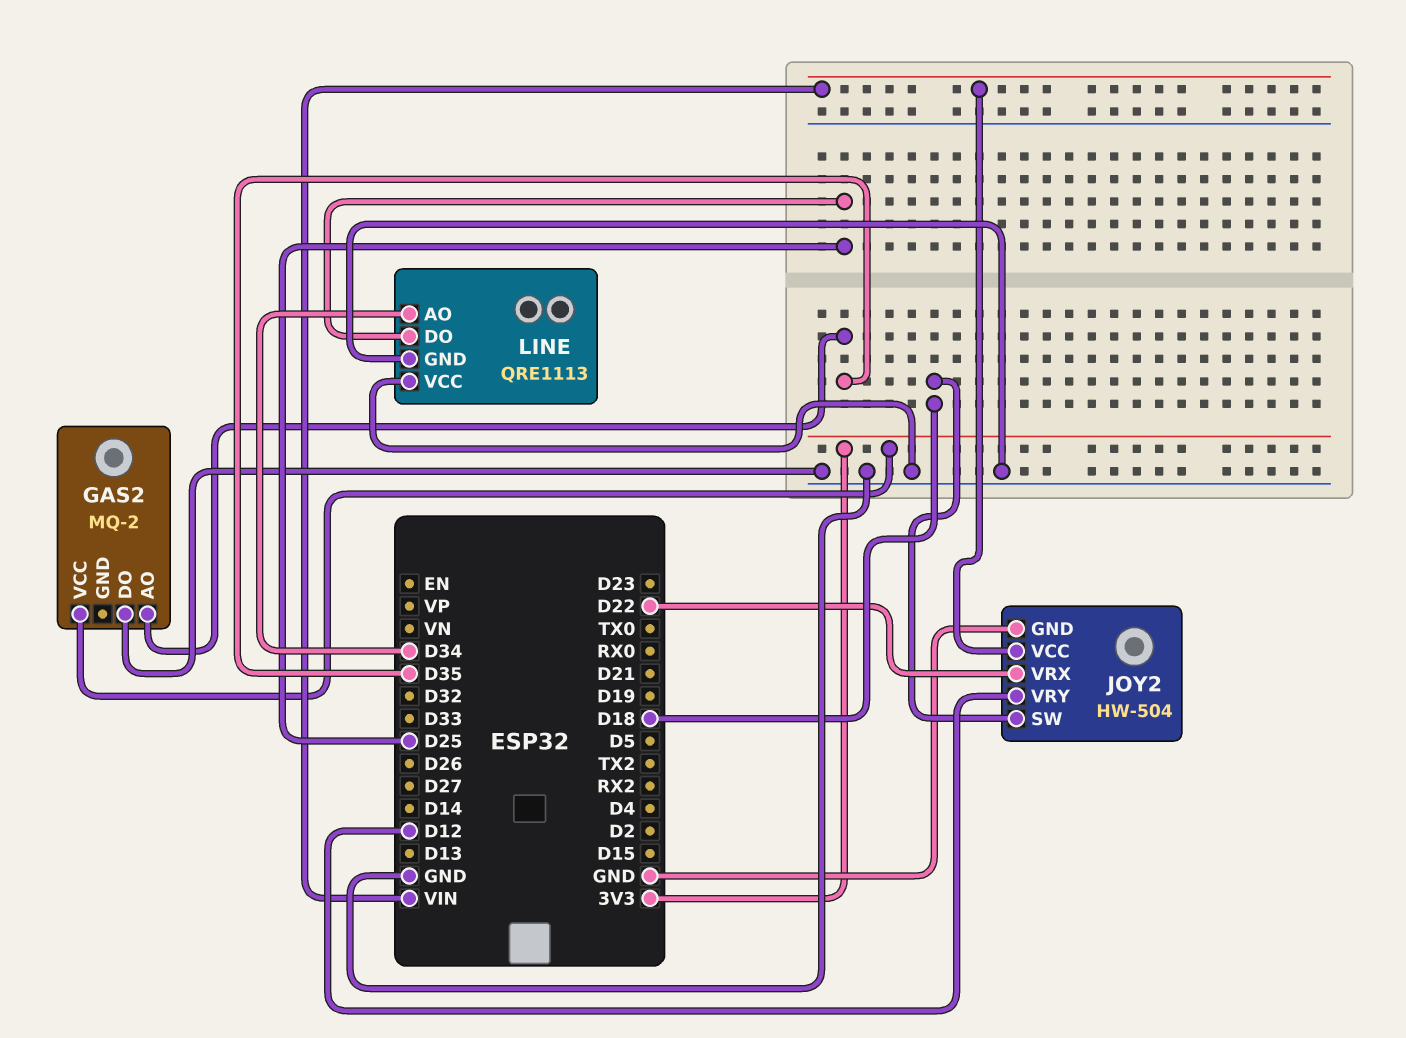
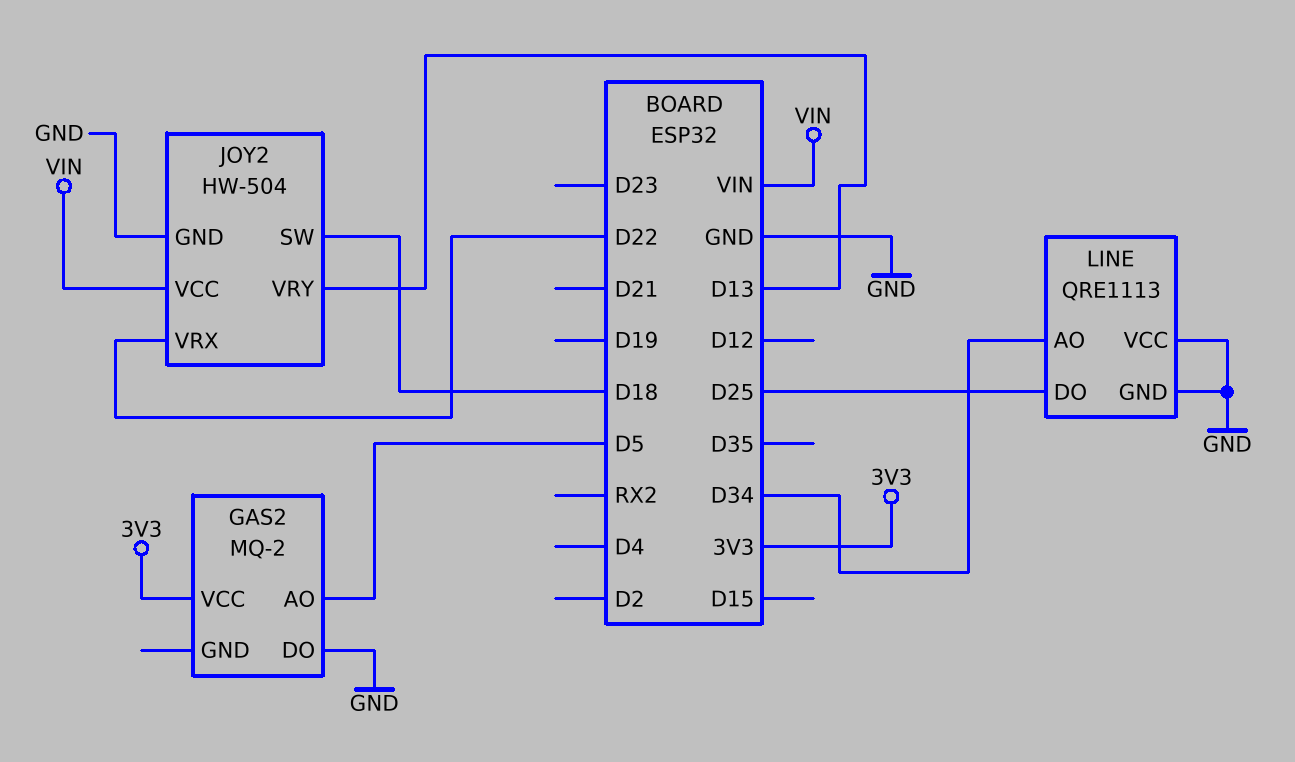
GAS2 pin AO: D35 -> D5
JOY2 pin VRY: D12 -> D13

